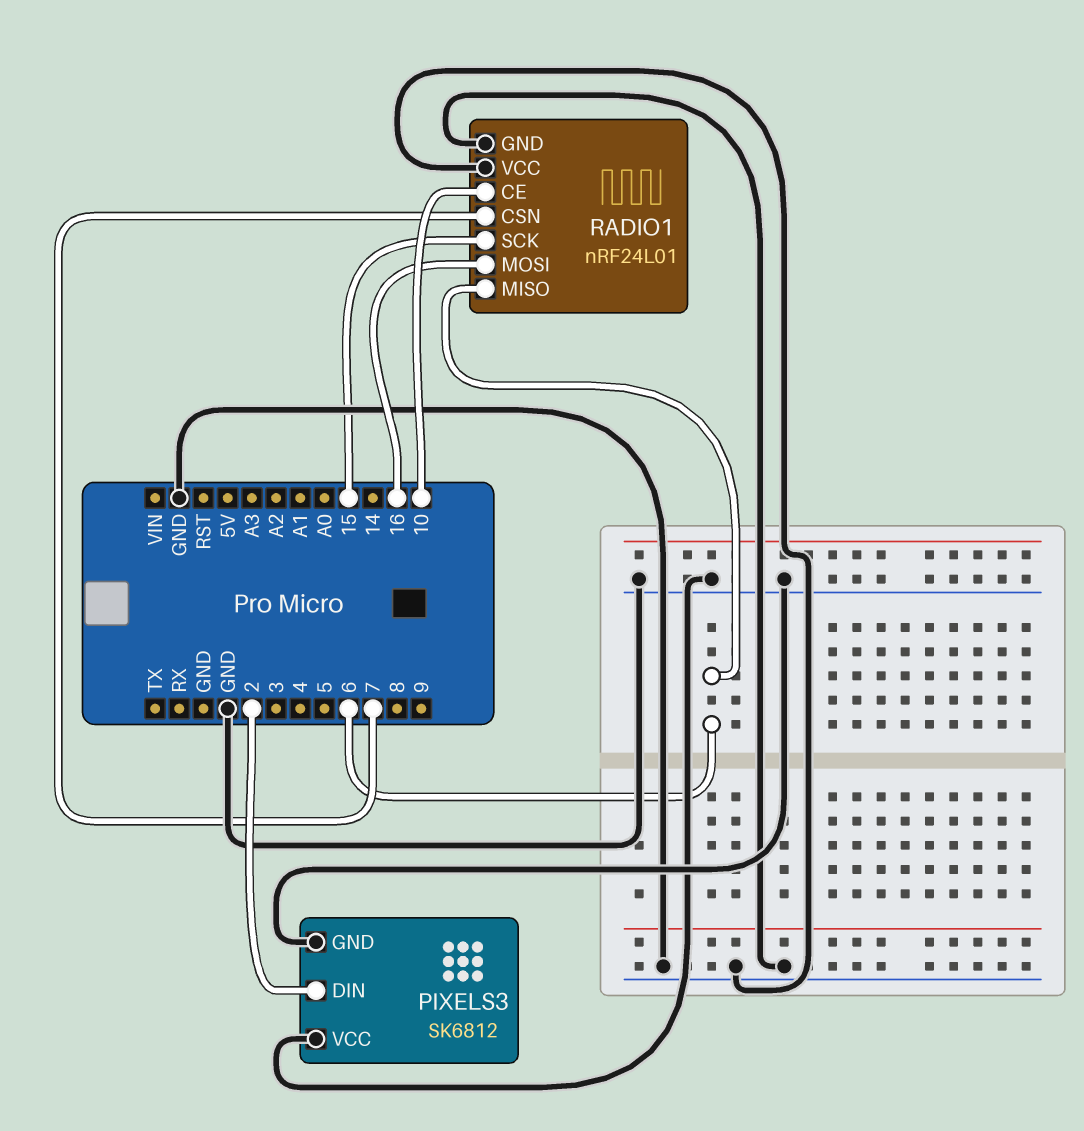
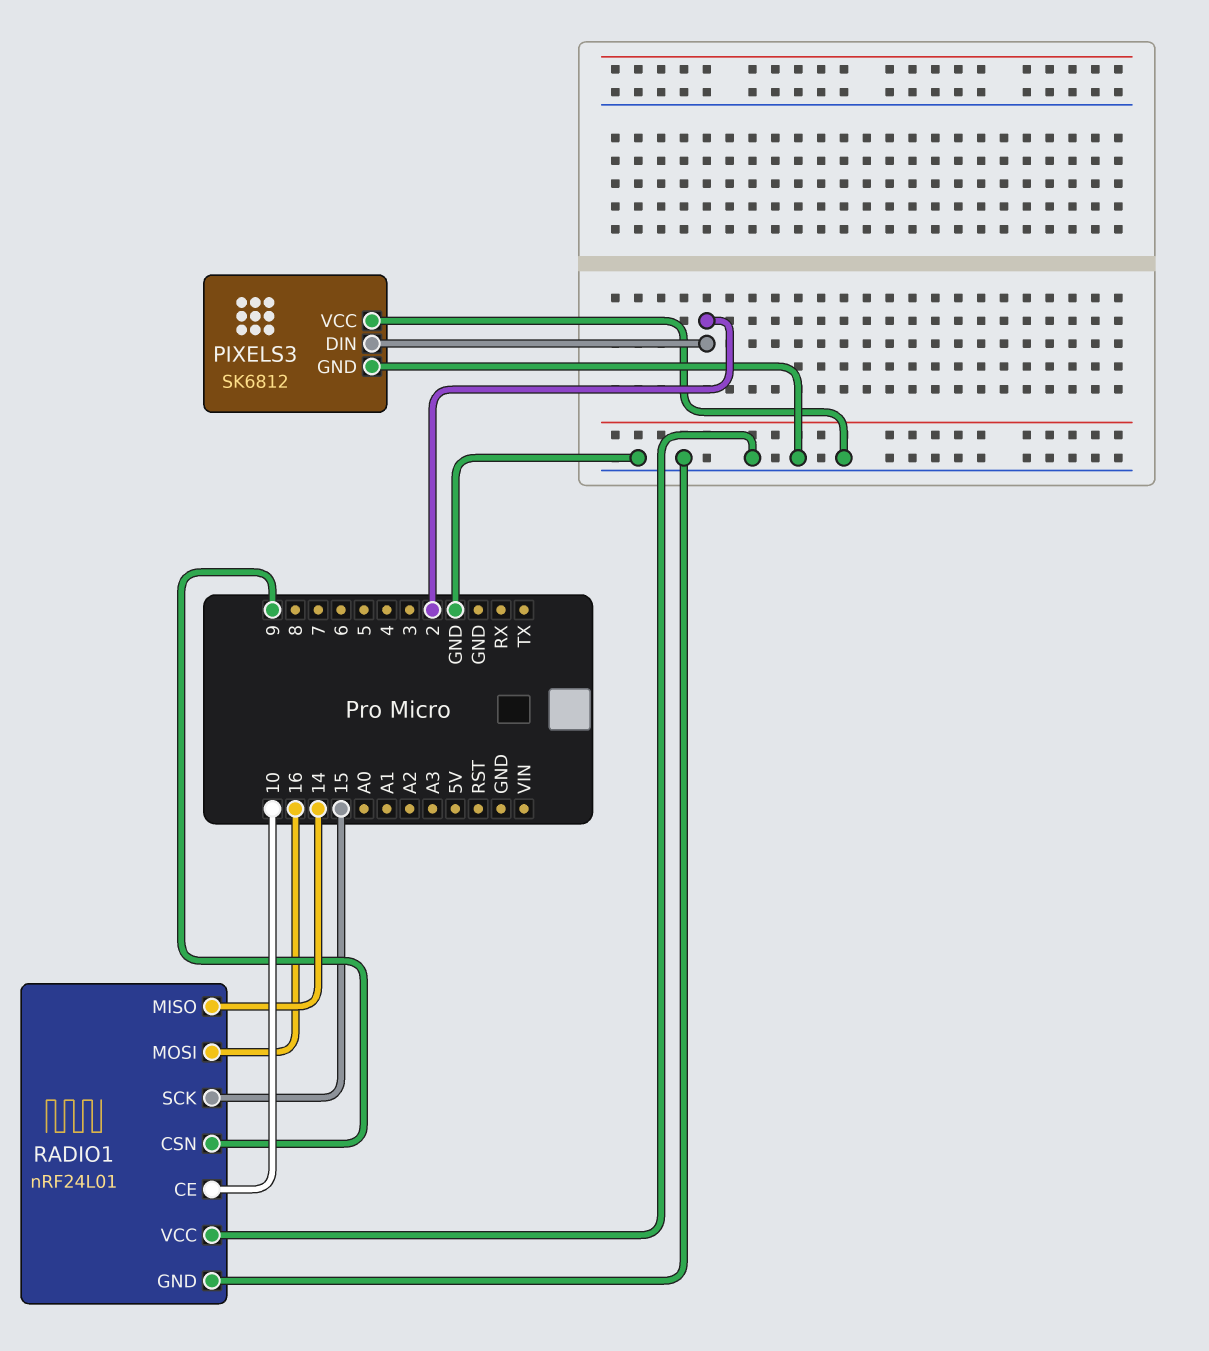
RADIO1 pin CSN: 7 -> 9
RADIO1 pin MISO: 6 -> 14

